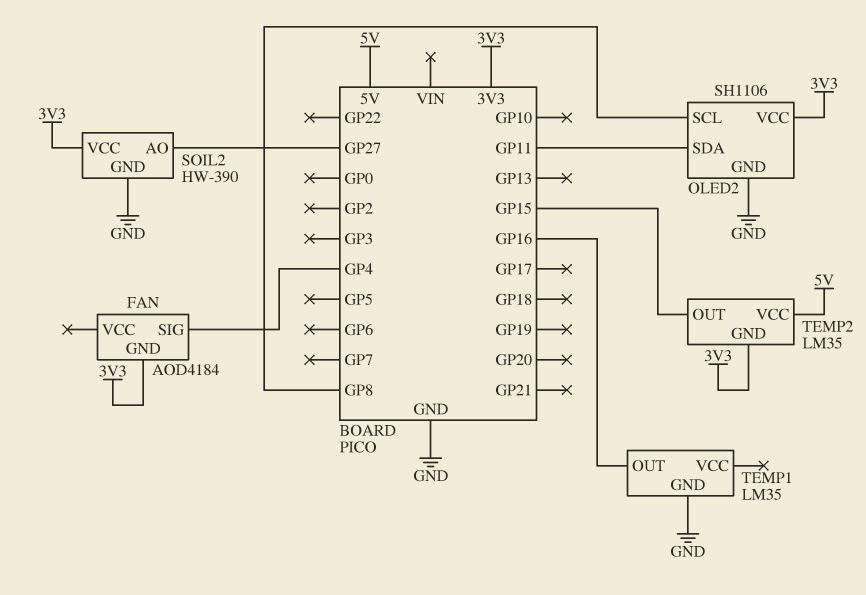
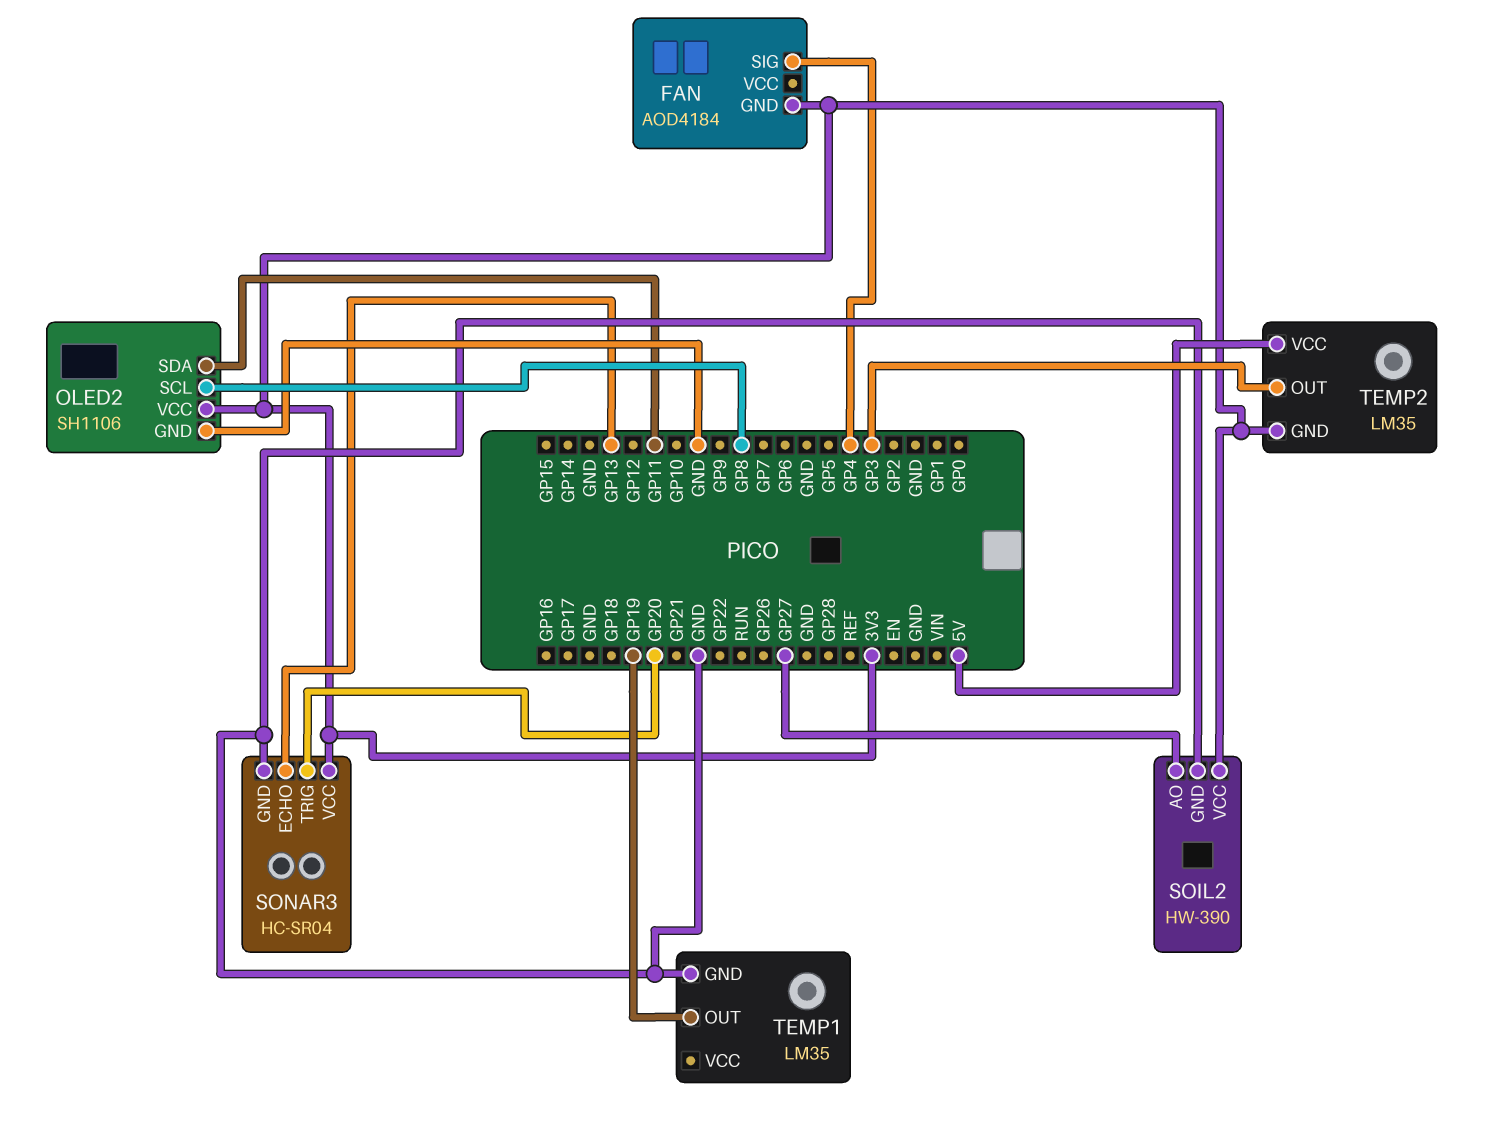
SONAR3: none -> HC-SR04
SONAR3 pin ECHO: none -> GP13
SONAR3 pin GND: none -> GND
SONAR3 pin TRIG: none -> GP20
SONAR3 pin VCC: none -> 3V3
TEMP1 pin OUT: GP16 -> GP19
TEMP2 pin OUT: GP15 -> GP3

